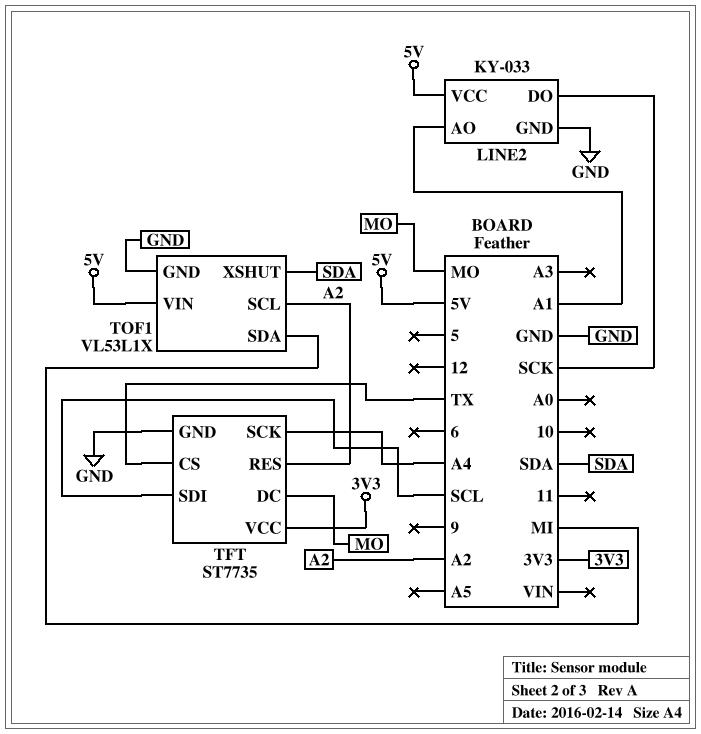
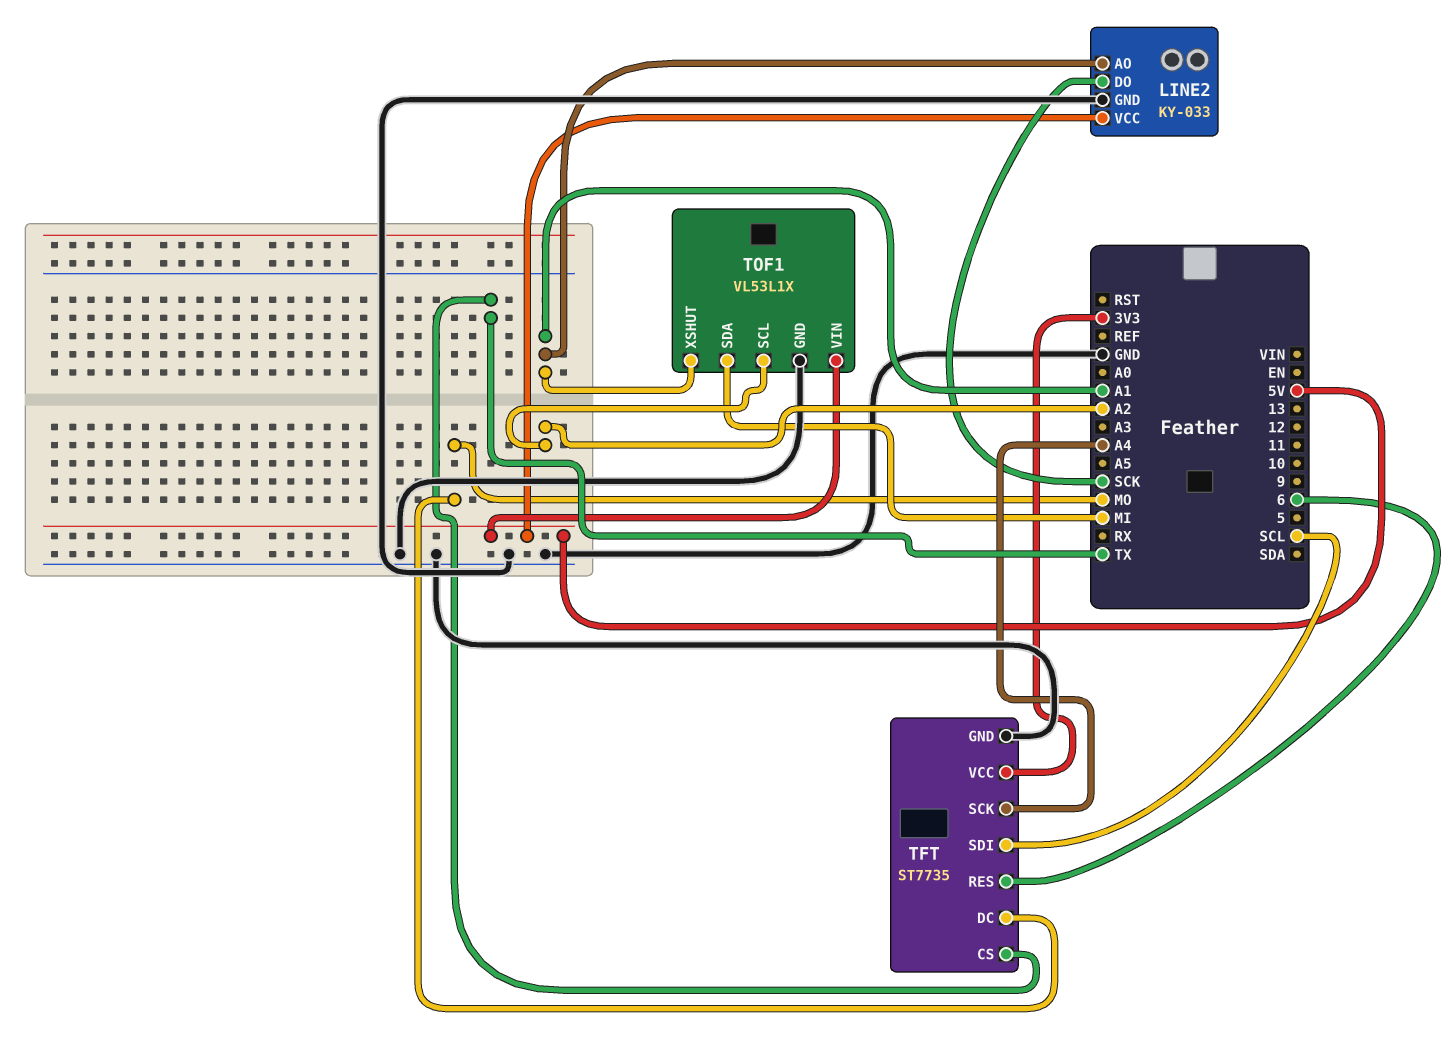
TFT pin RES: A2 -> 6
TOF1 pin XSHUT: SDA -> A1

